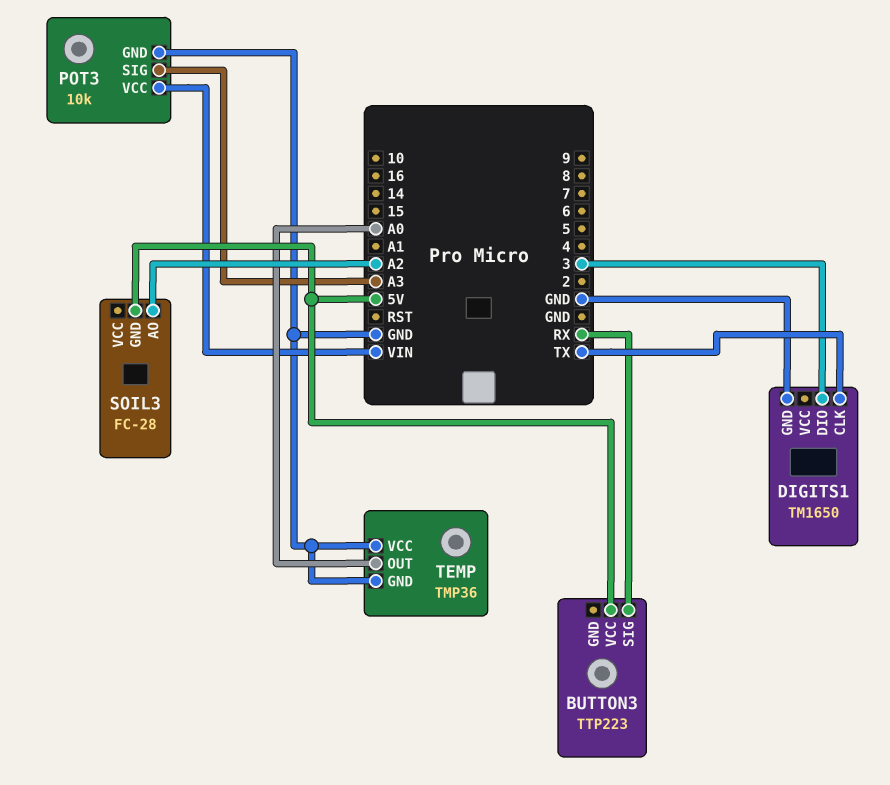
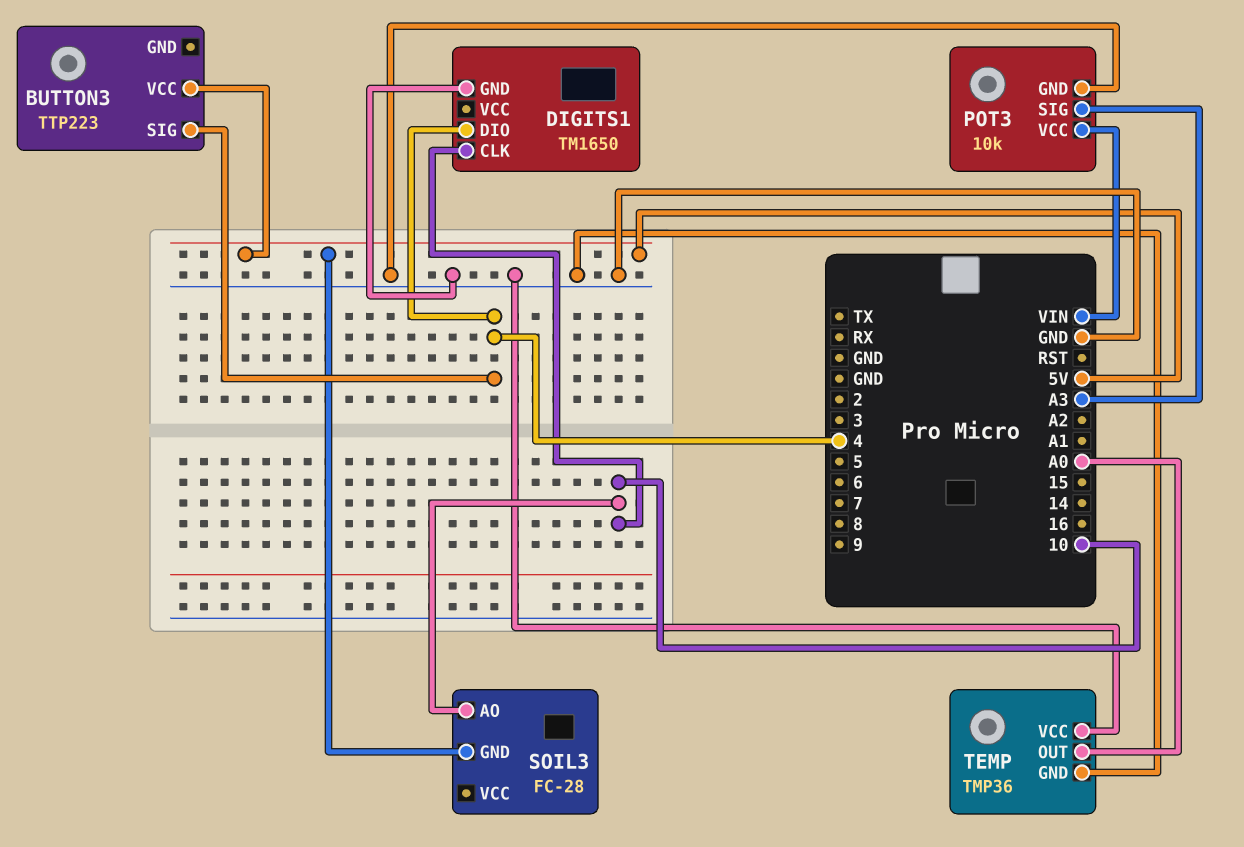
BUTTON3 pin SIG: RX -> 4
DIGITS1 pin CLK: TX -> 10
DIGITS1 pin DIO: 3 -> 4
SOIL3 pin AO: A2 -> 10

